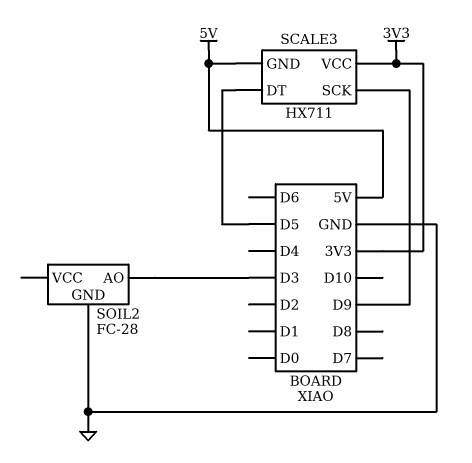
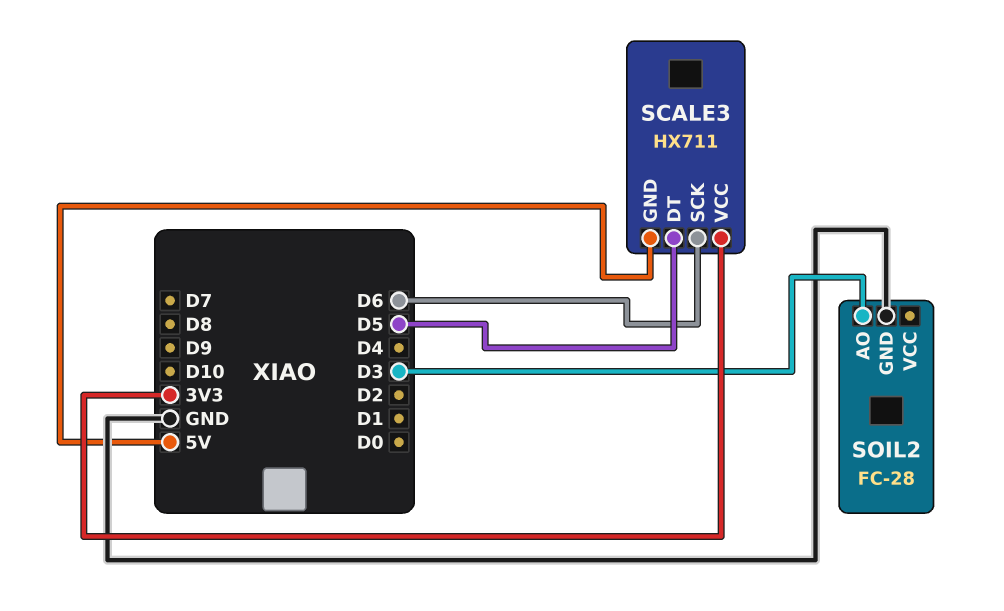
SCALE3 pin SCK: D9 -> D6

